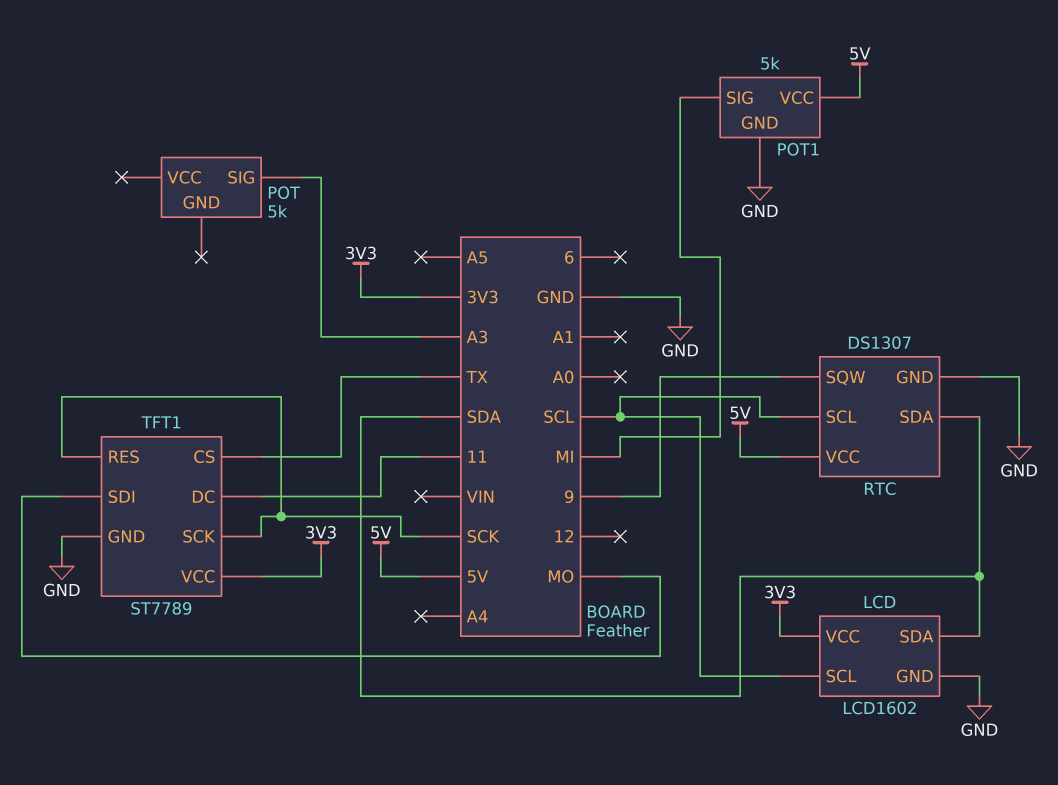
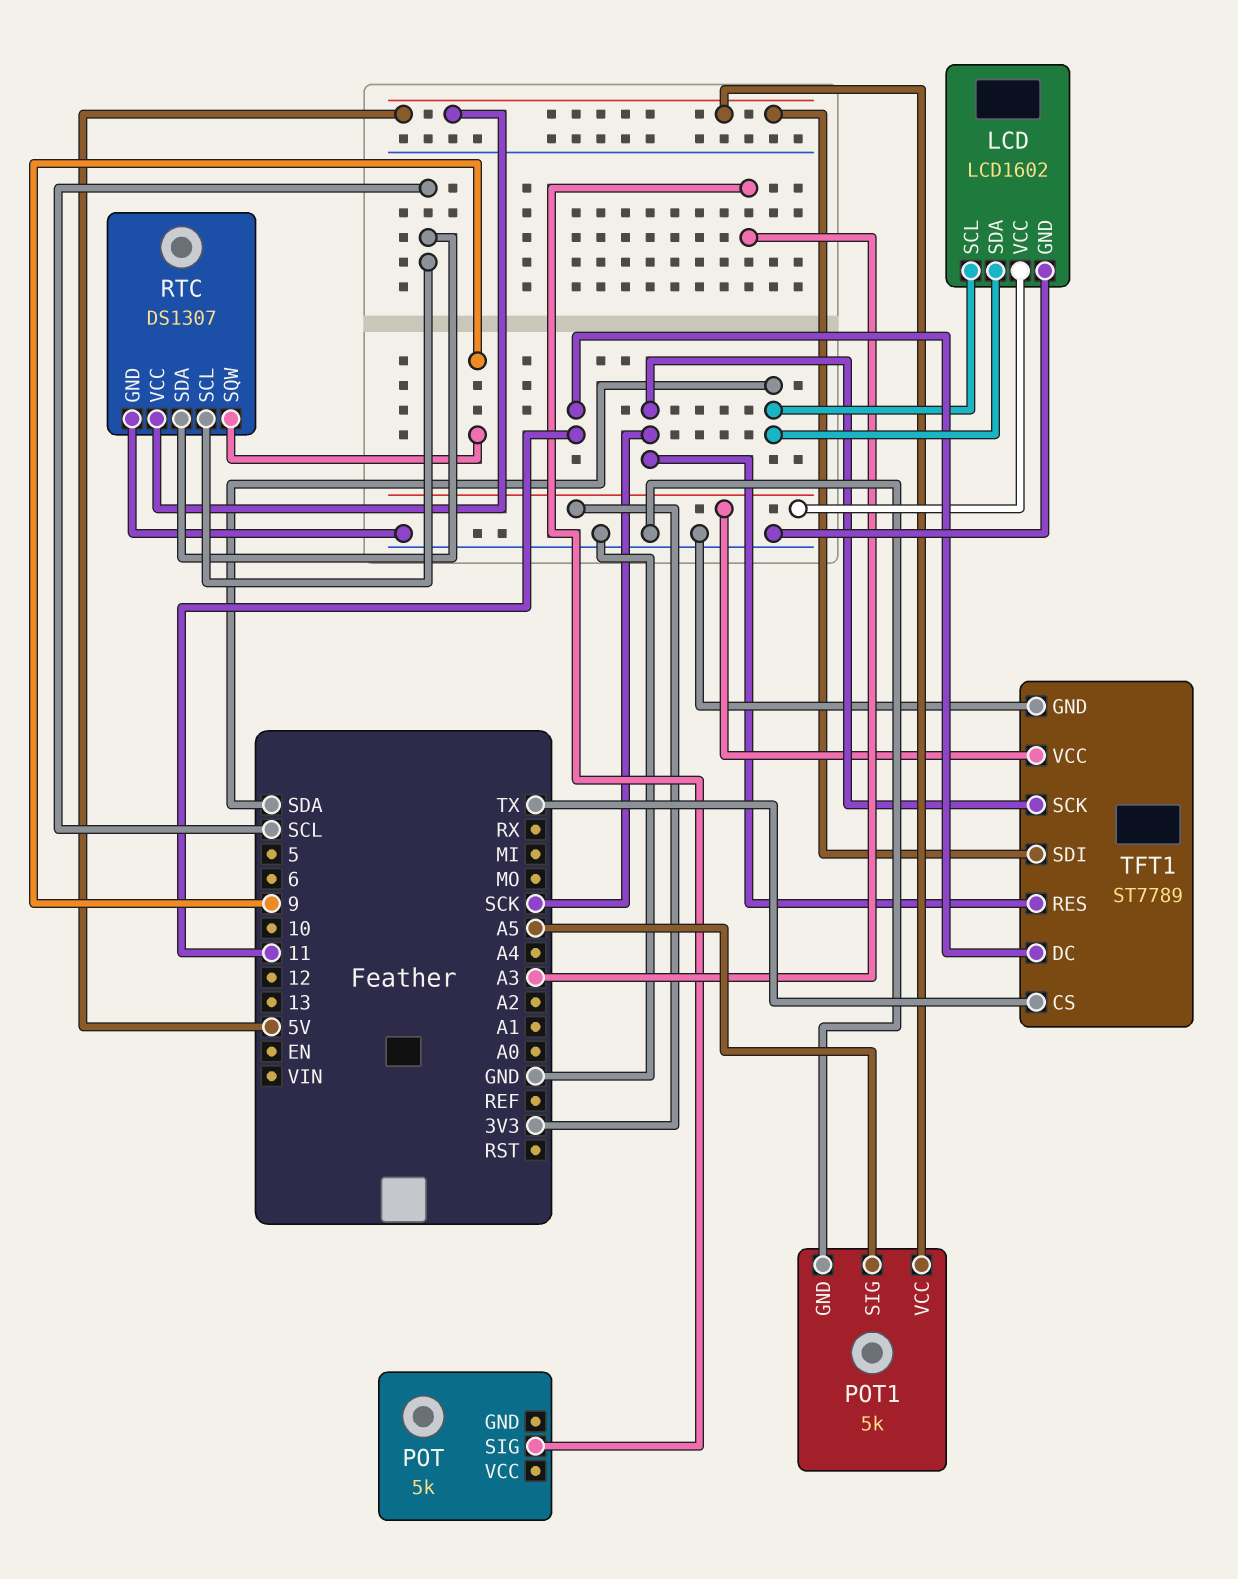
LCD pin SCL: SCL -> SDA
POT1 pin SIG: MI -> A5
RTC pin SDA: SDA -> SCL
TFT1 pin SDI: MO -> 5V

